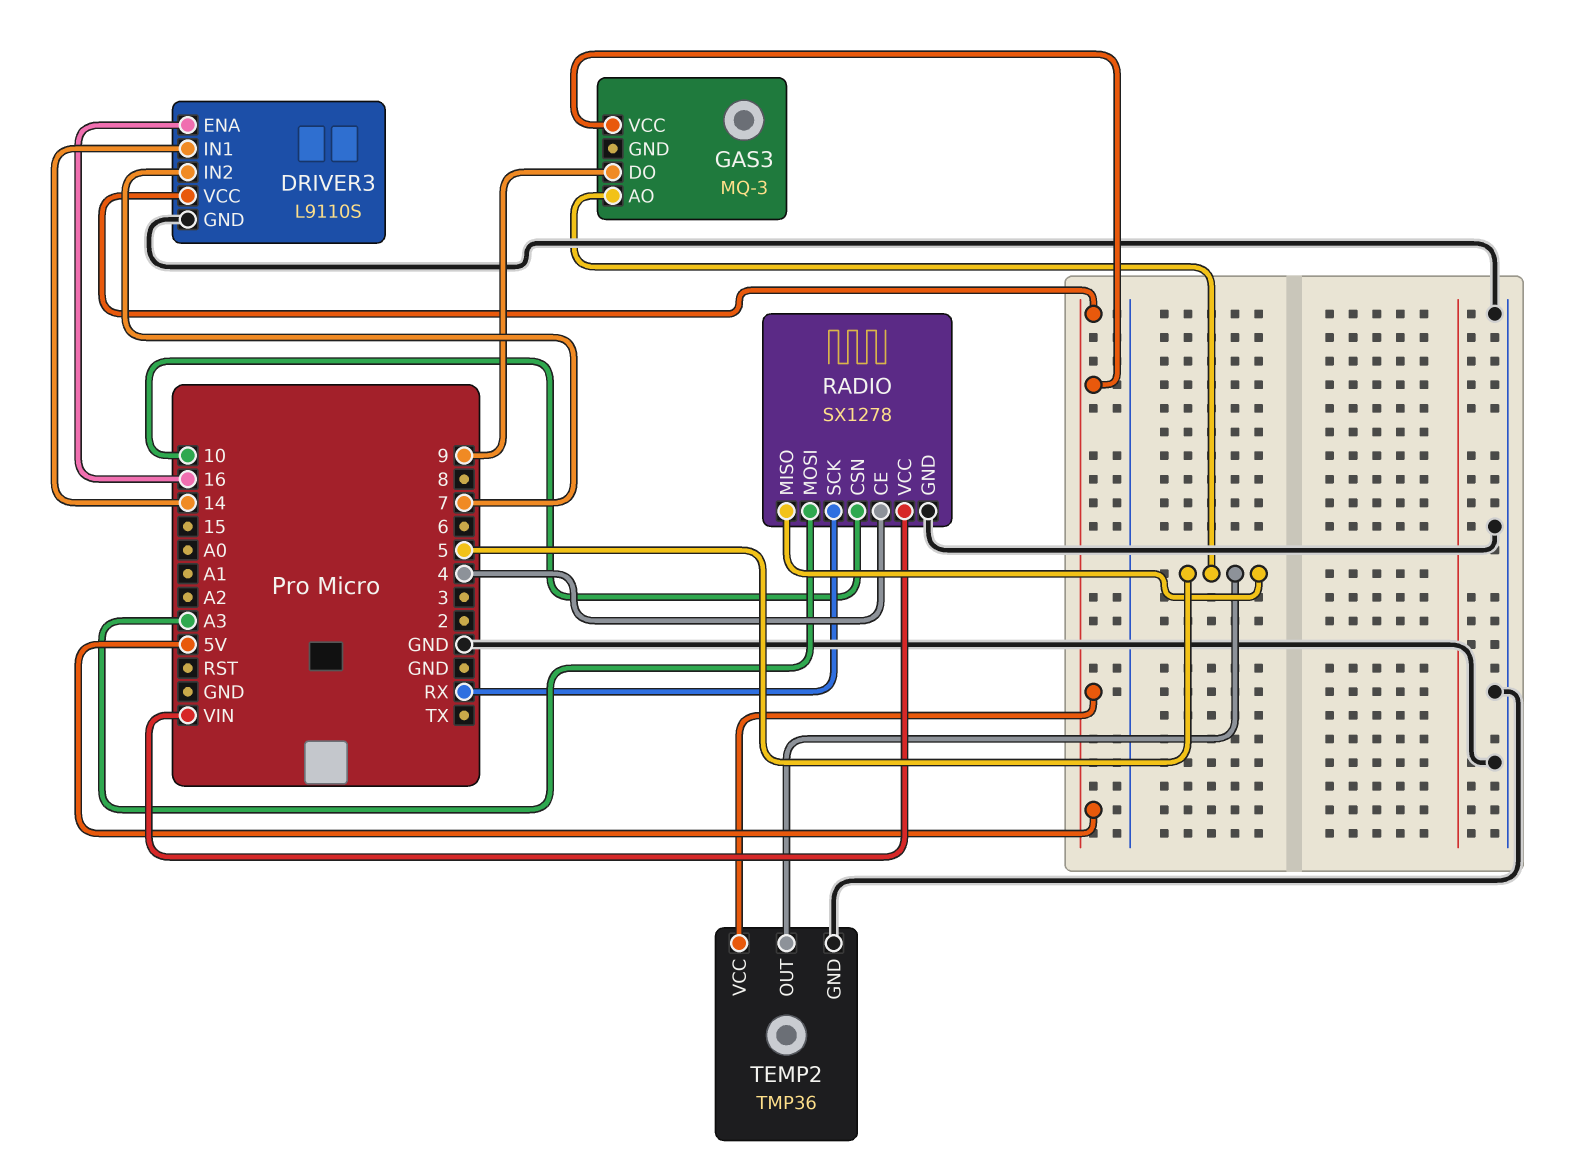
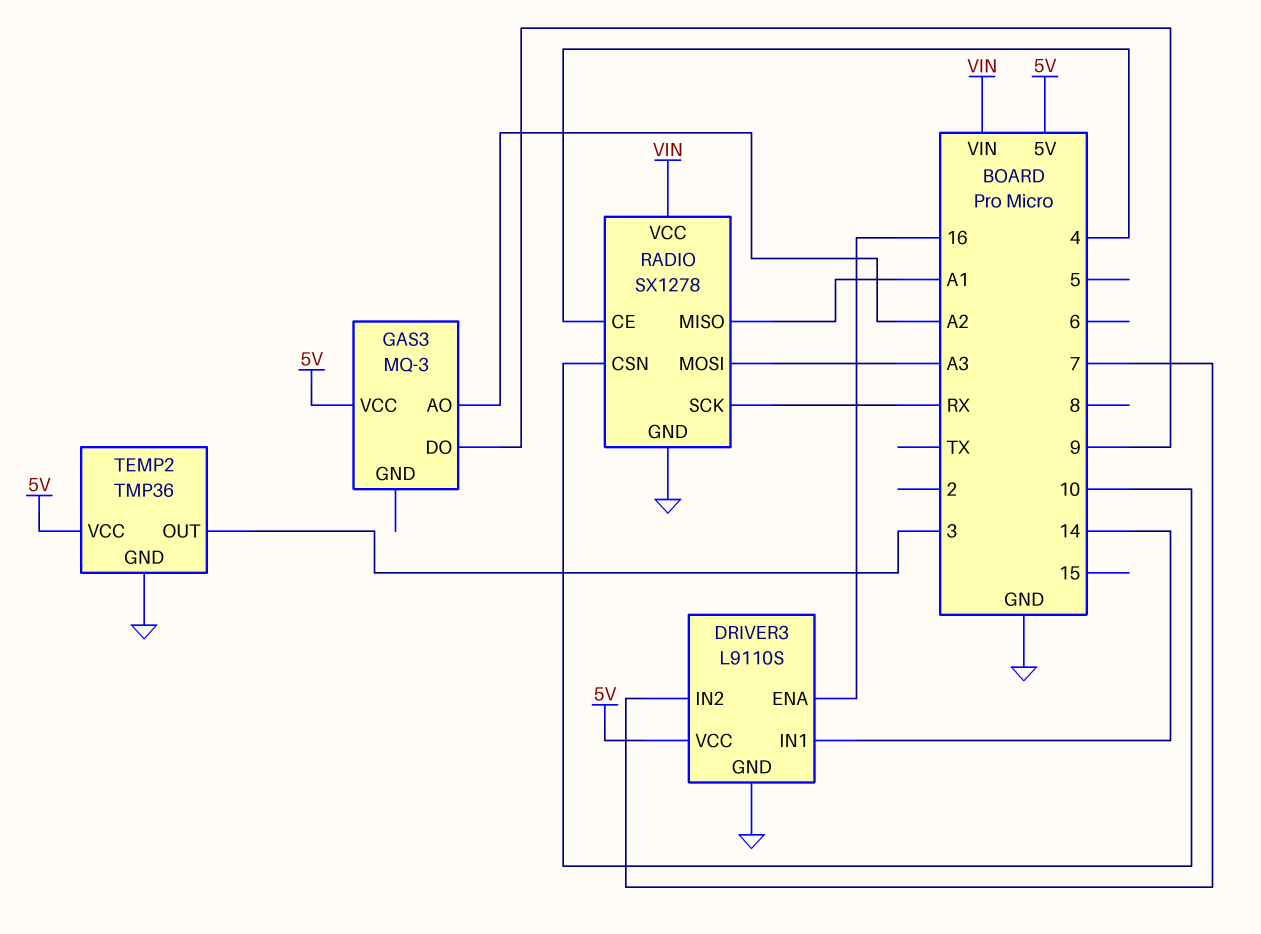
GAS3 pin AO: 5 -> A2
RADIO pin MISO: 5 -> A1
TEMP2 pin OUT: 5 -> 3

